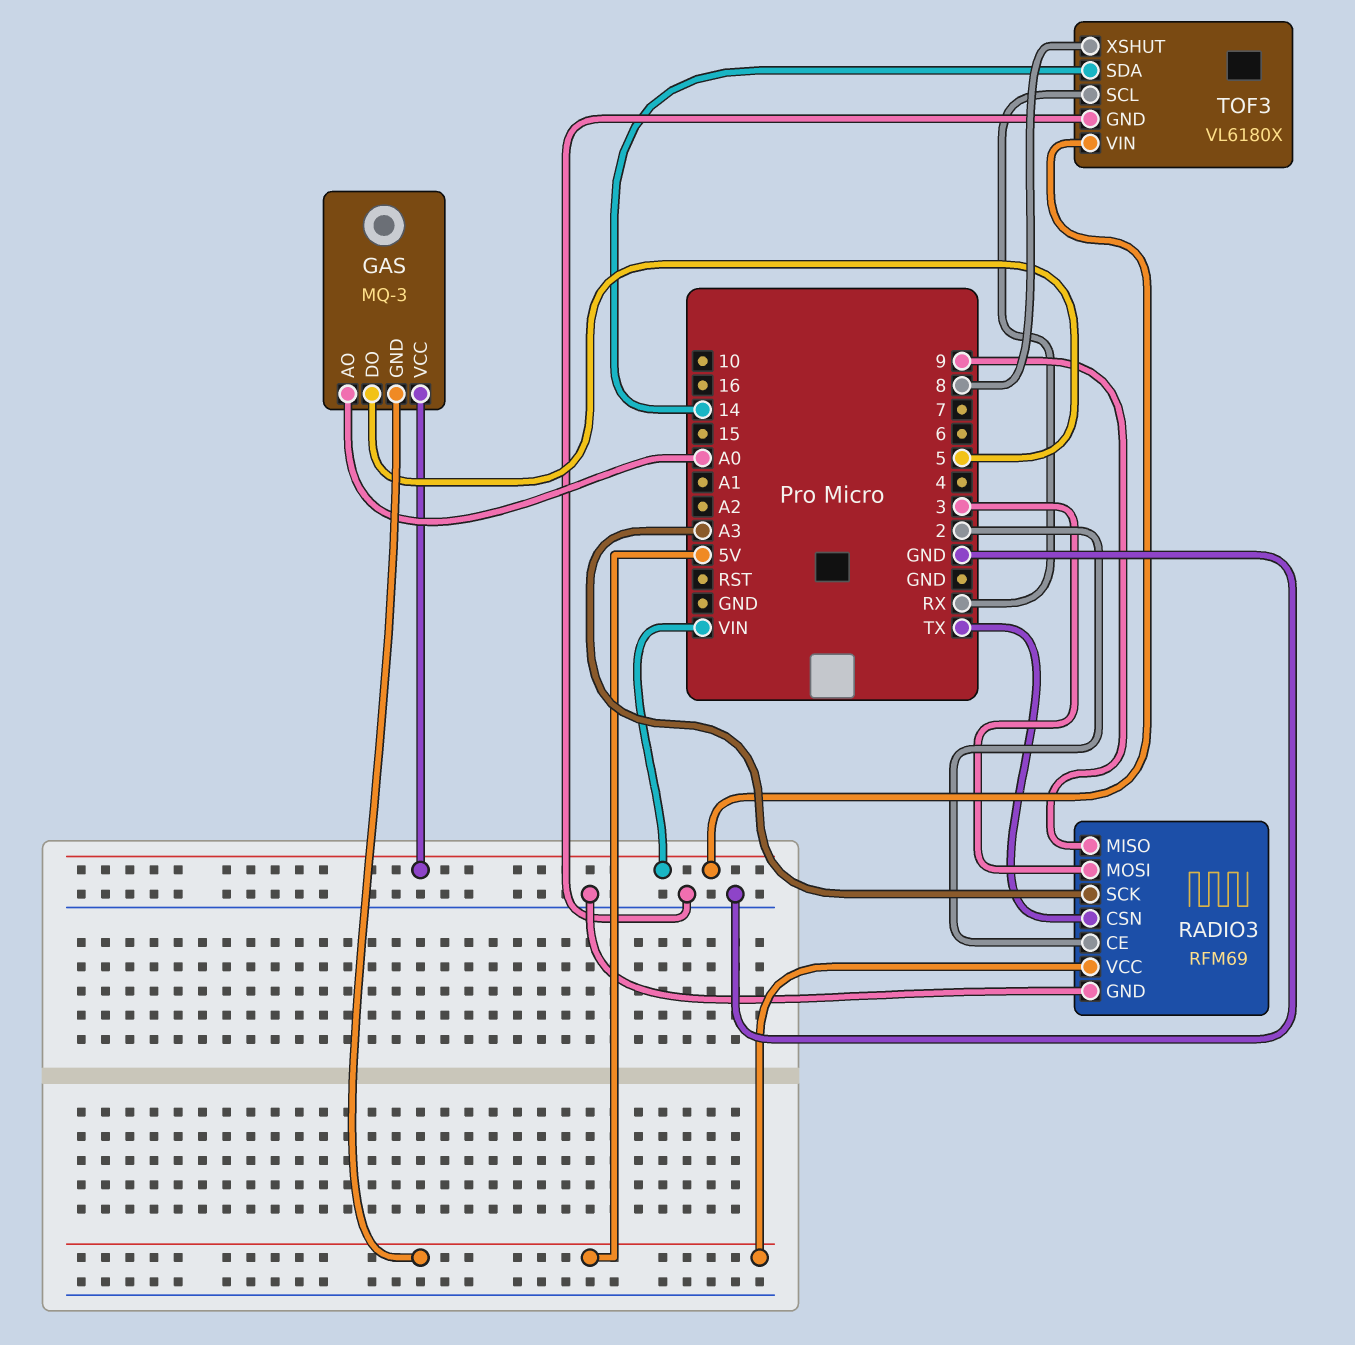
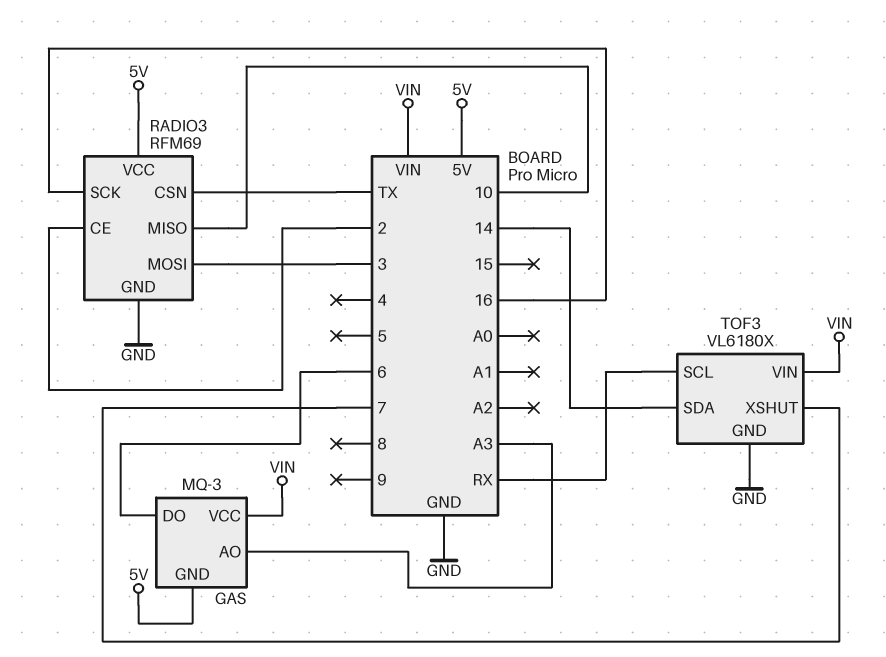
GAS pin AO: A0 -> A3
GAS pin DO: 5 -> 6
RADIO3 pin MISO: 9 -> 10
RADIO3 pin SCK: A3 -> 16
TOF3 pin XSHUT: 8 -> 7

